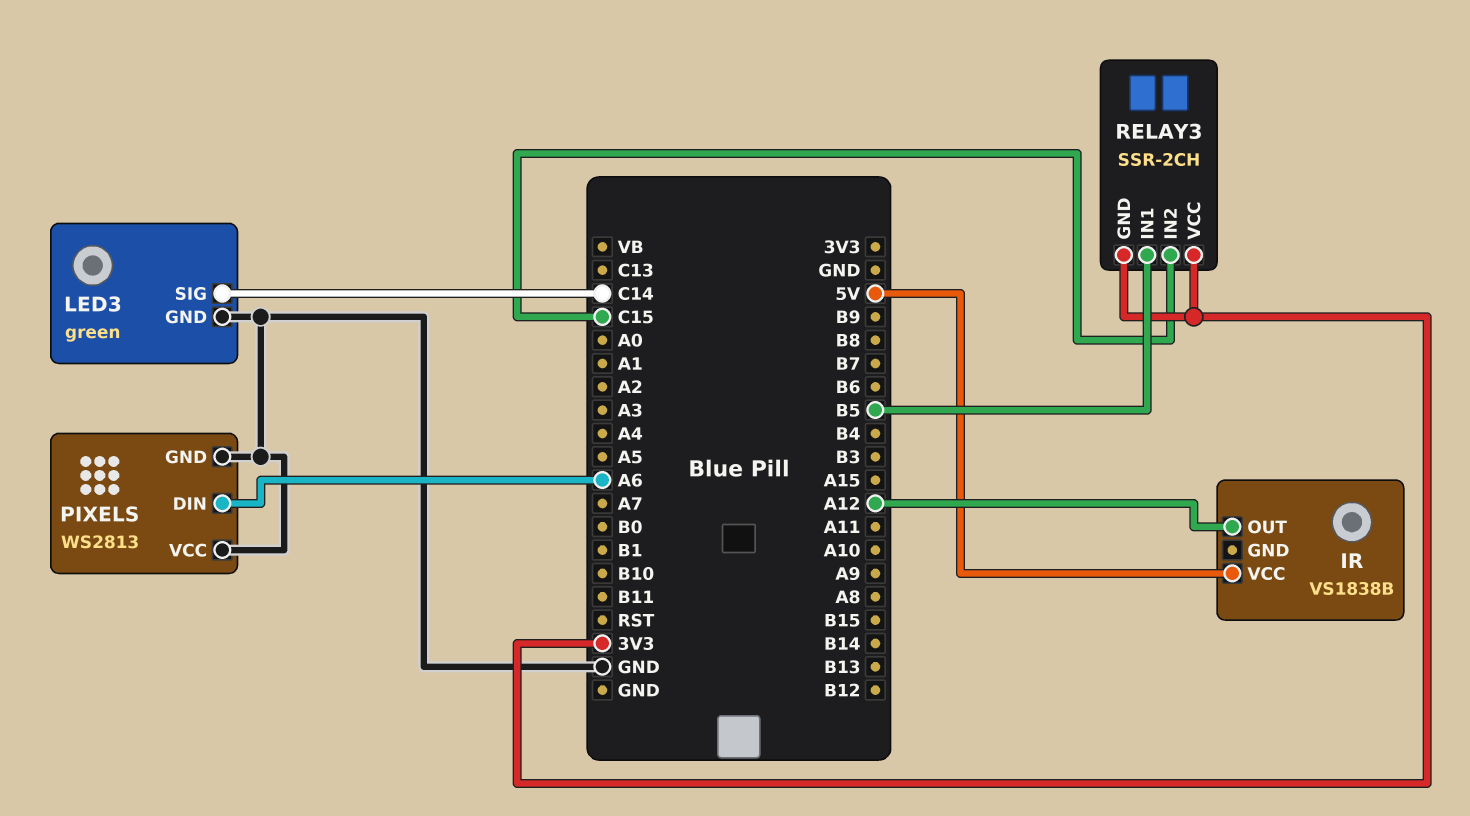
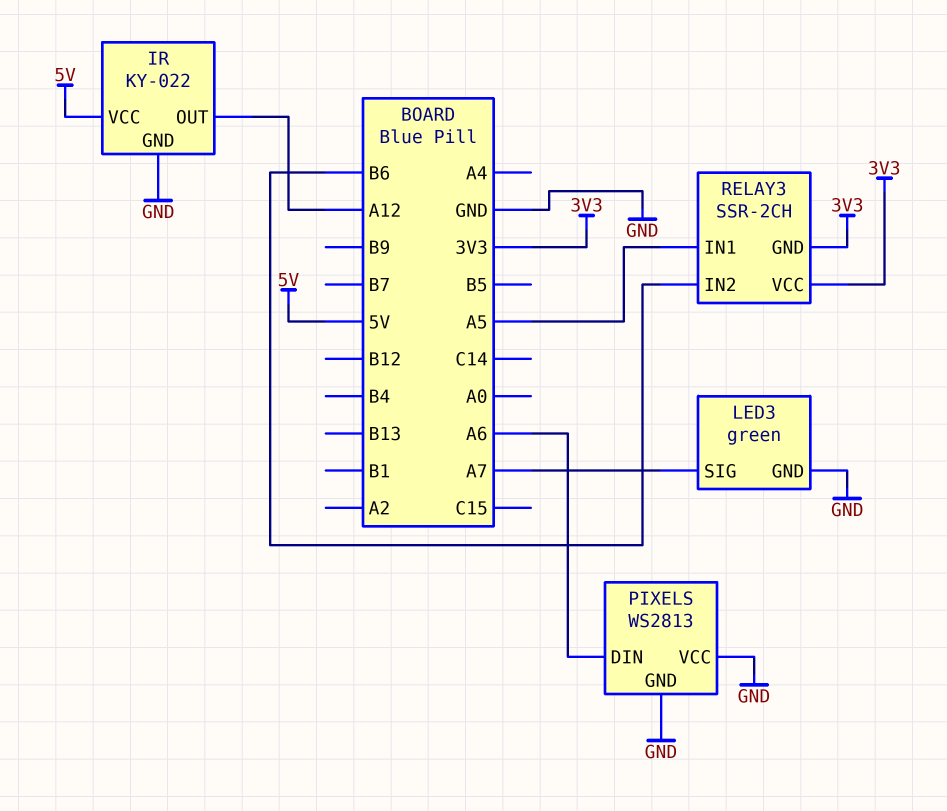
IR: VS1838B -> KY-022
IR pin GND: none -> GND
LED3 pin SIG: C14 -> A7
RELAY3 pin IN1: B5 -> A5
RELAY3 pin IN2: C15 -> B6

